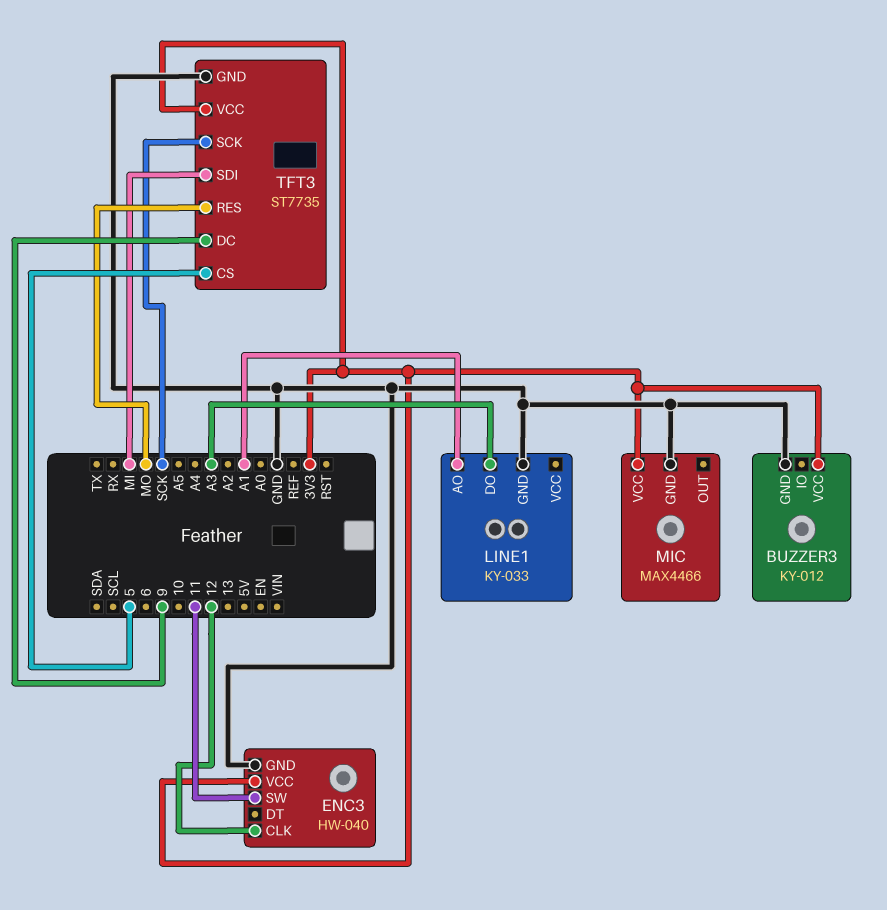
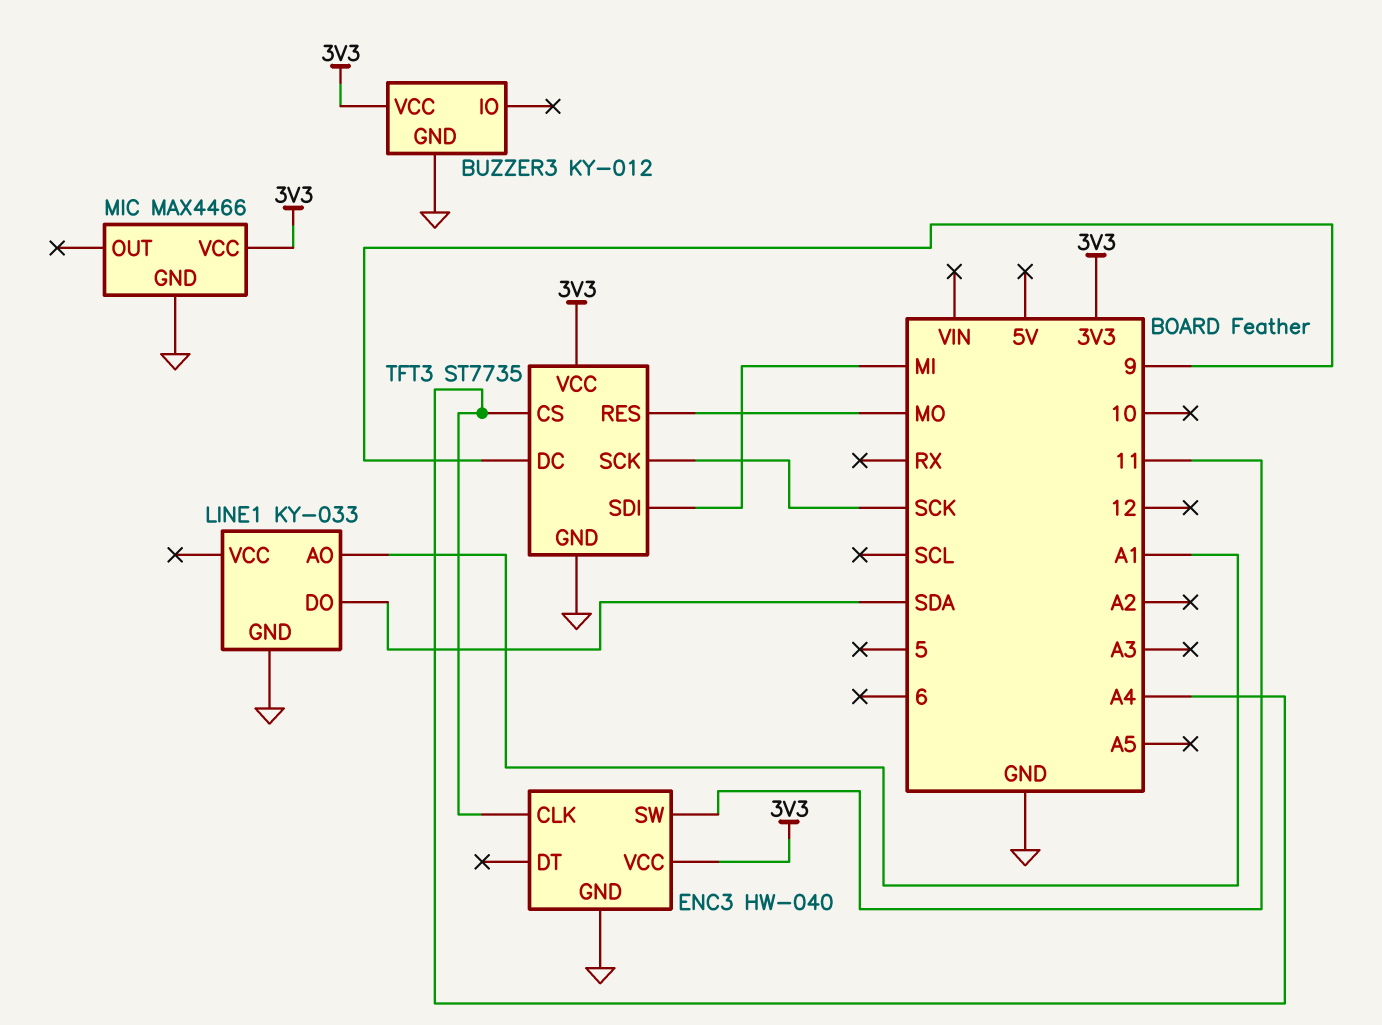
ENC3 pin CLK: 12 -> A4
LINE1 pin DO: A3 -> SDA
TFT3 pin CS: 5 -> A4

